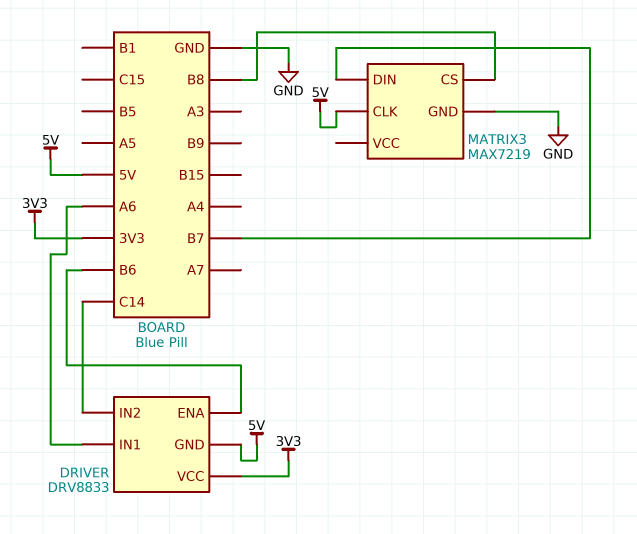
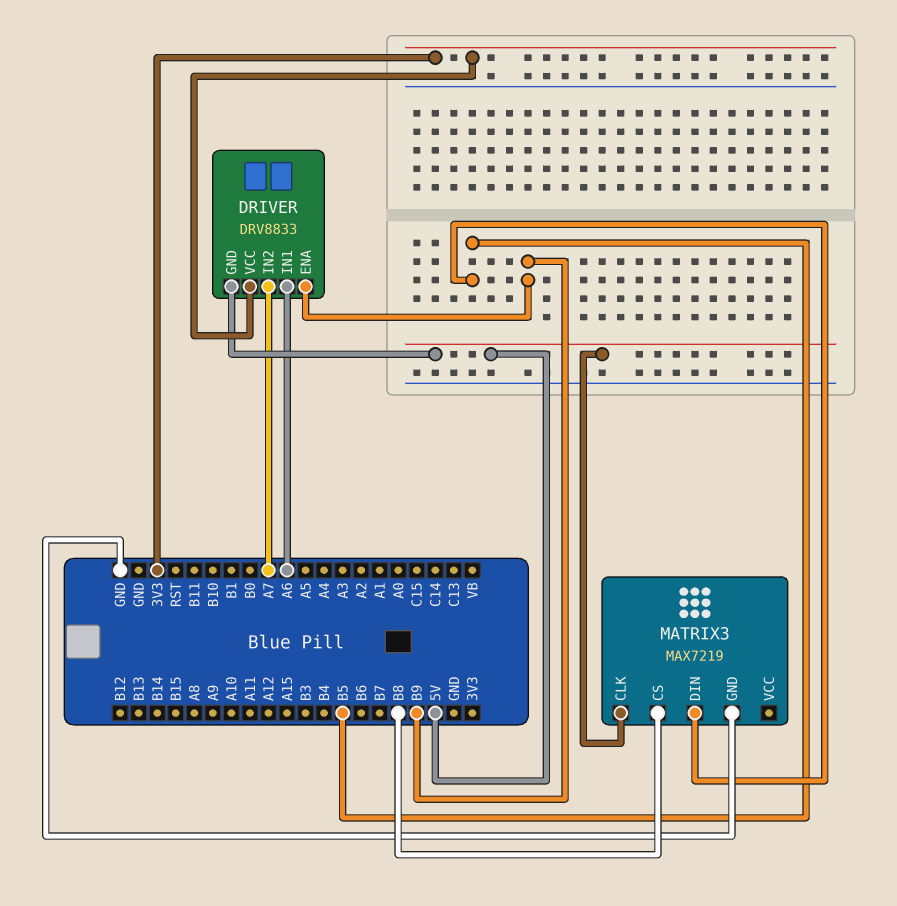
DRIVER pin ENA: B6 -> B9
DRIVER pin IN2: C14 -> A7
MATRIX3 pin DIN: B7 -> B5

